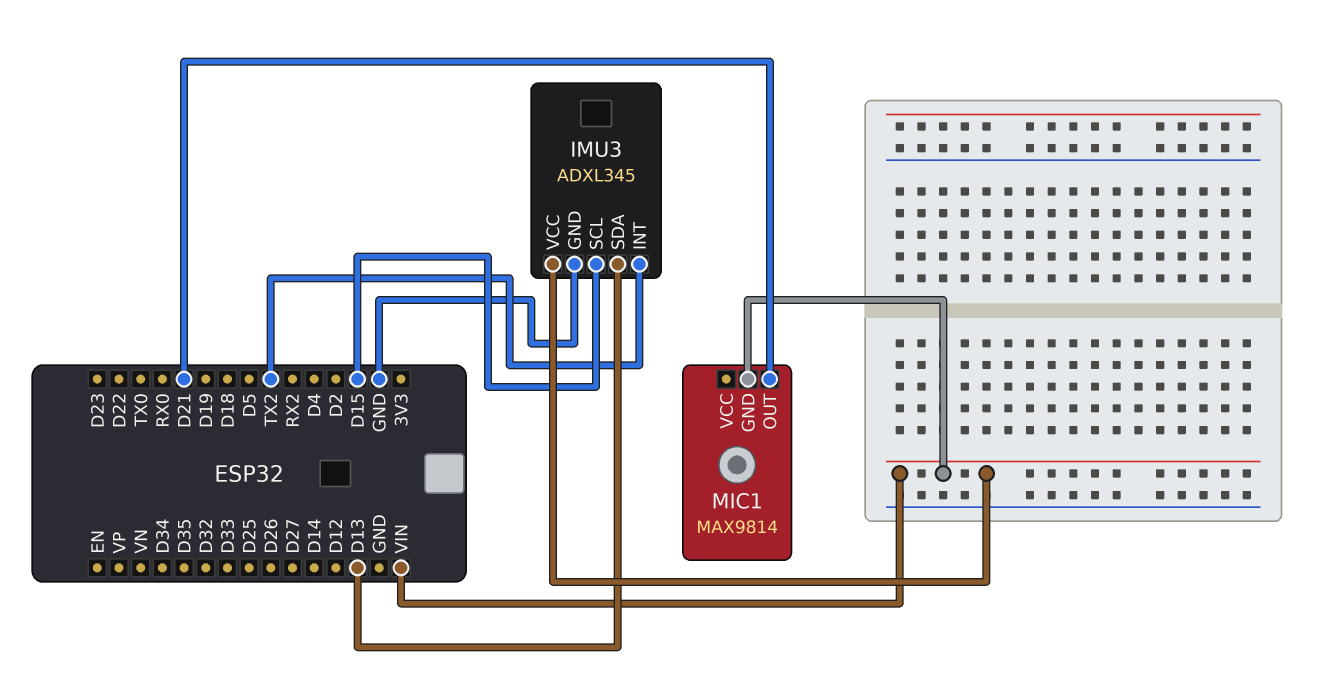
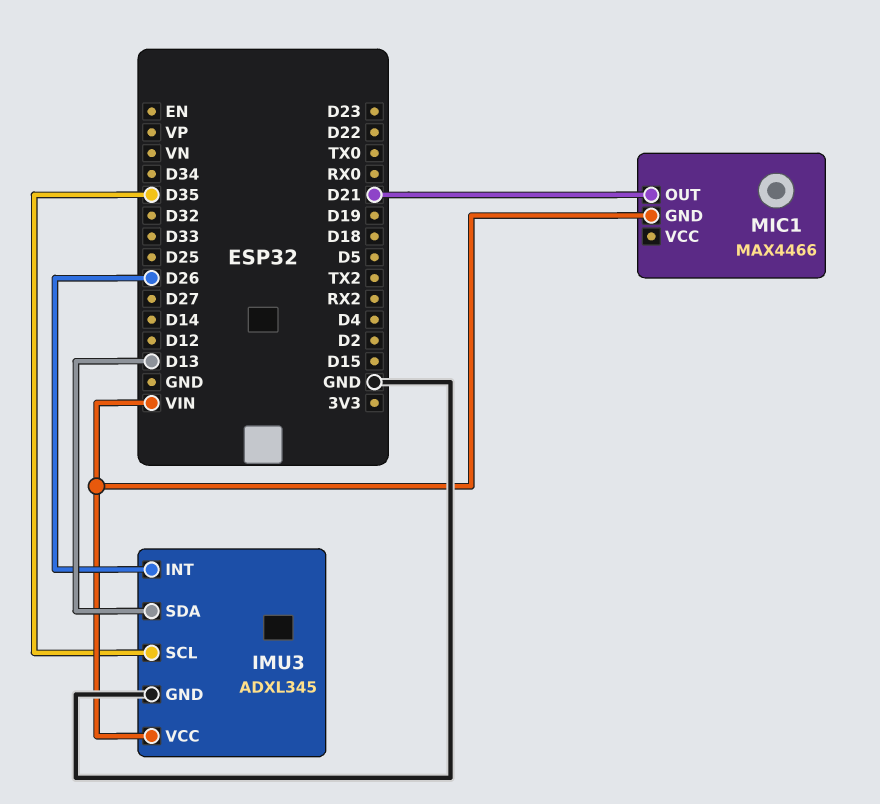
IMU3 pin INT: TX2 -> D26
IMU3 pin SCL: D15 -> D35
MIC1: MAX9814 -> MAX4466

